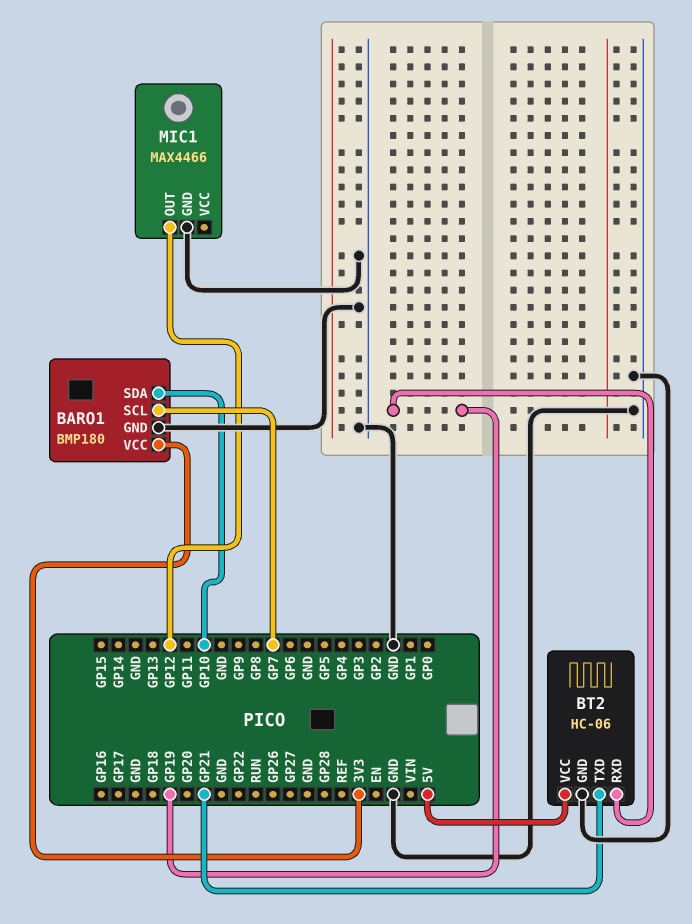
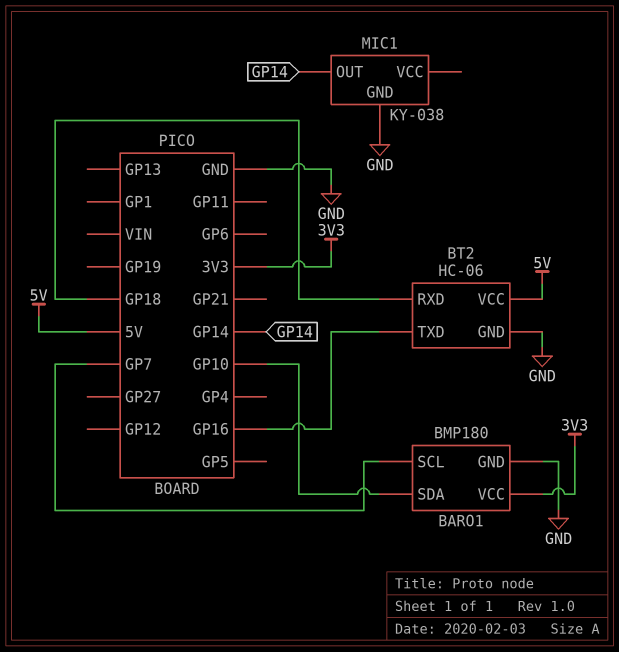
BT2 pin RXD: GP19 -> GP18
BT2 pin TXD: GP21 -> GP16
MIC1: MAX4466 -> KY-038
MIC1 pin OUT: GP12 -> GP14

